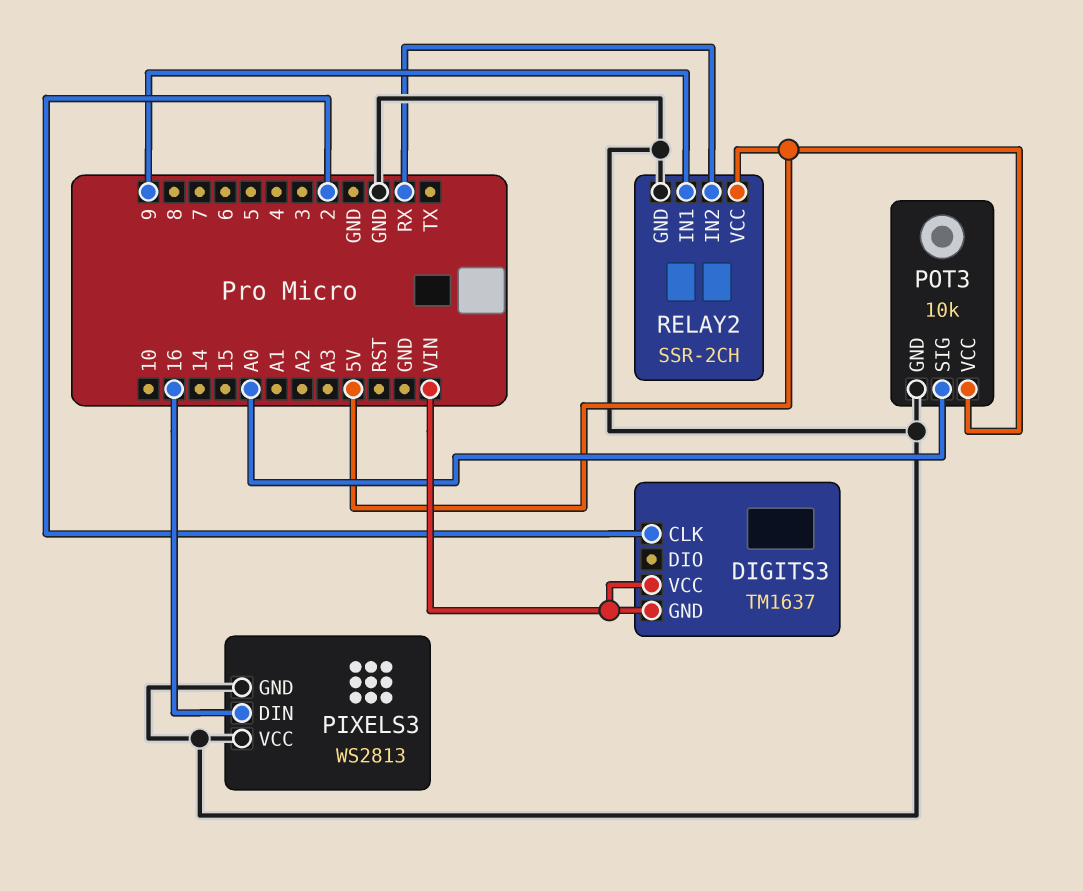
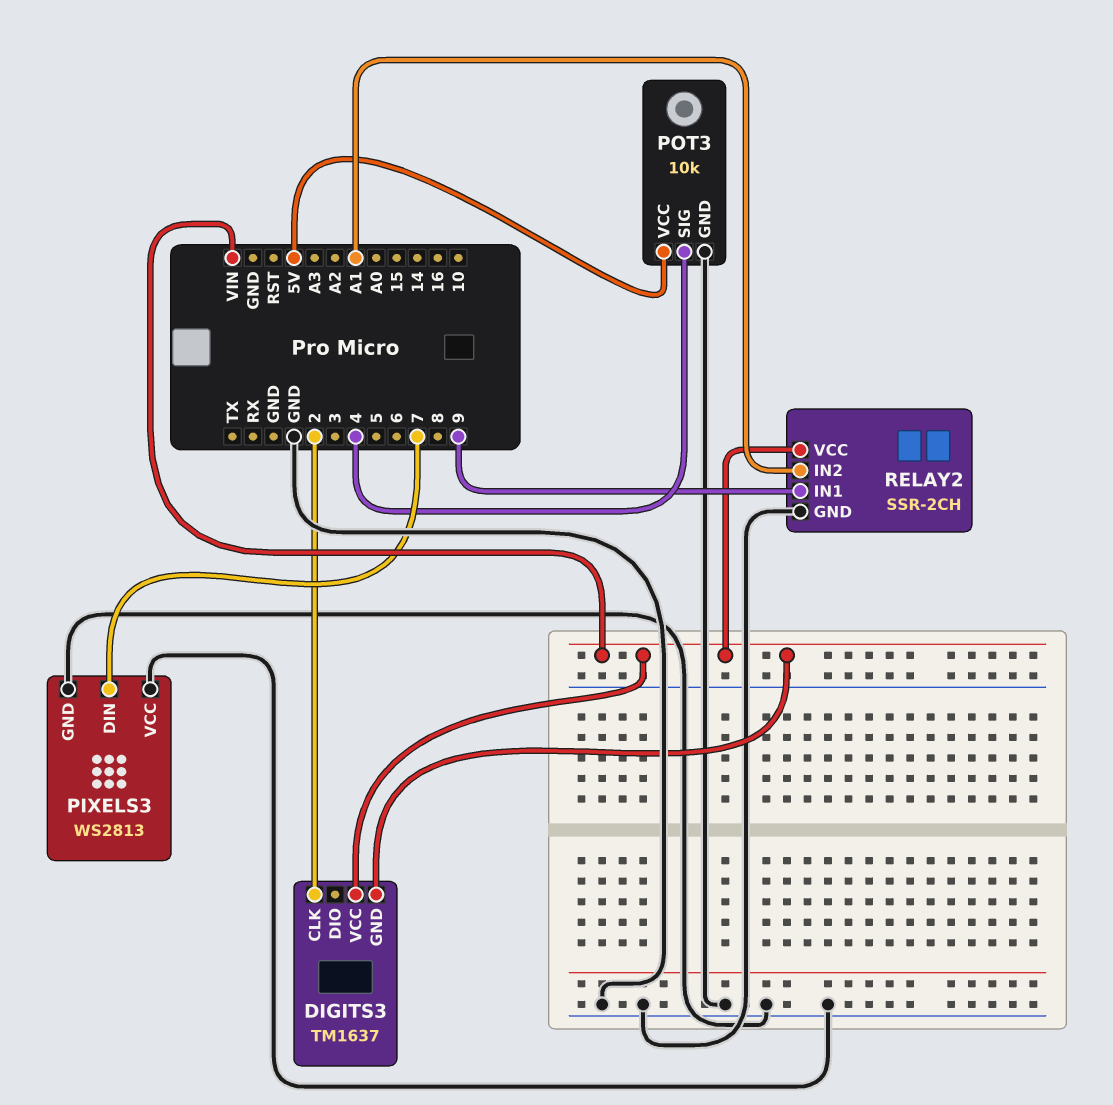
PIXELS3 pin DIN: 16 -> 7
POT3 pin SIG: A0 -> 4
RELAY2 pin IN2: RX -> A1
RELAY2 pin VCC: 5V -> VIN

